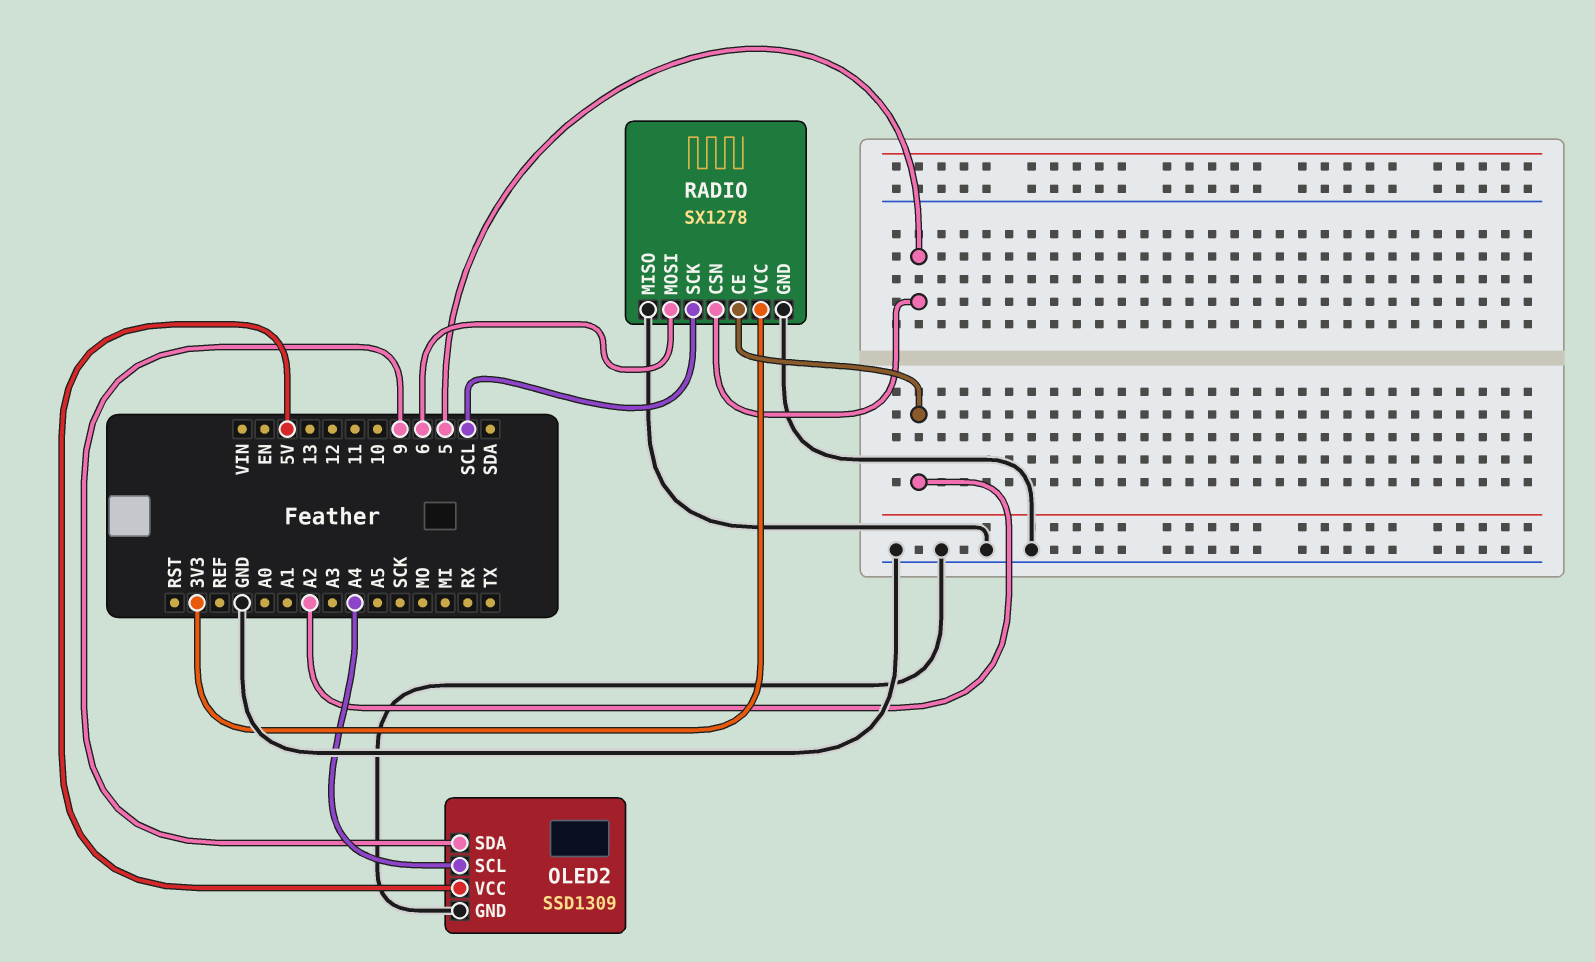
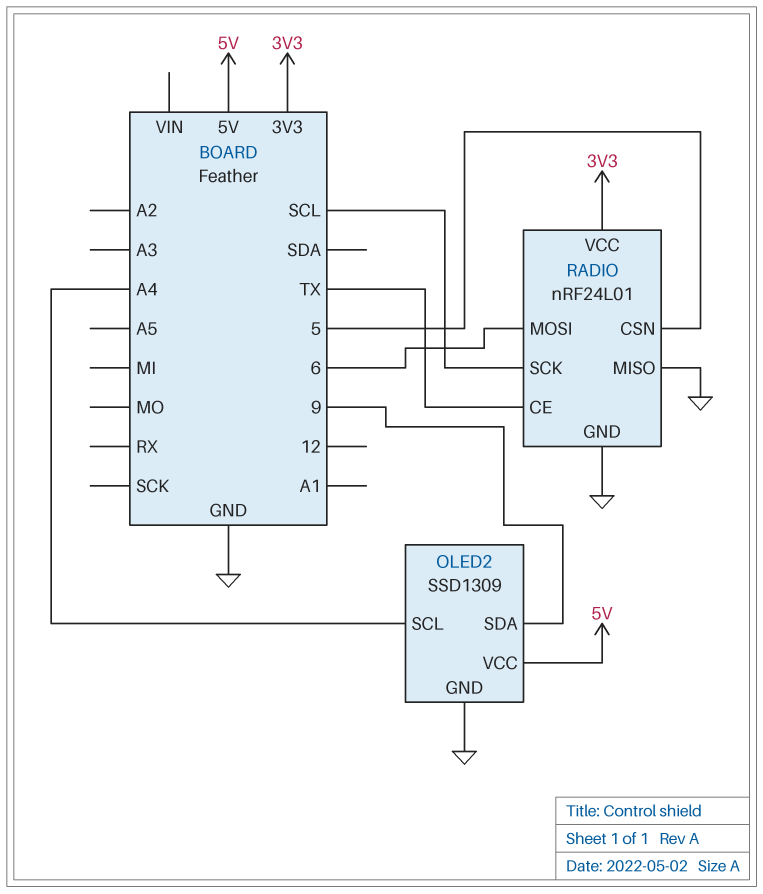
RADIO: SX1278 -> nRF24L01
RADIO pin CE: A2 -> TX

